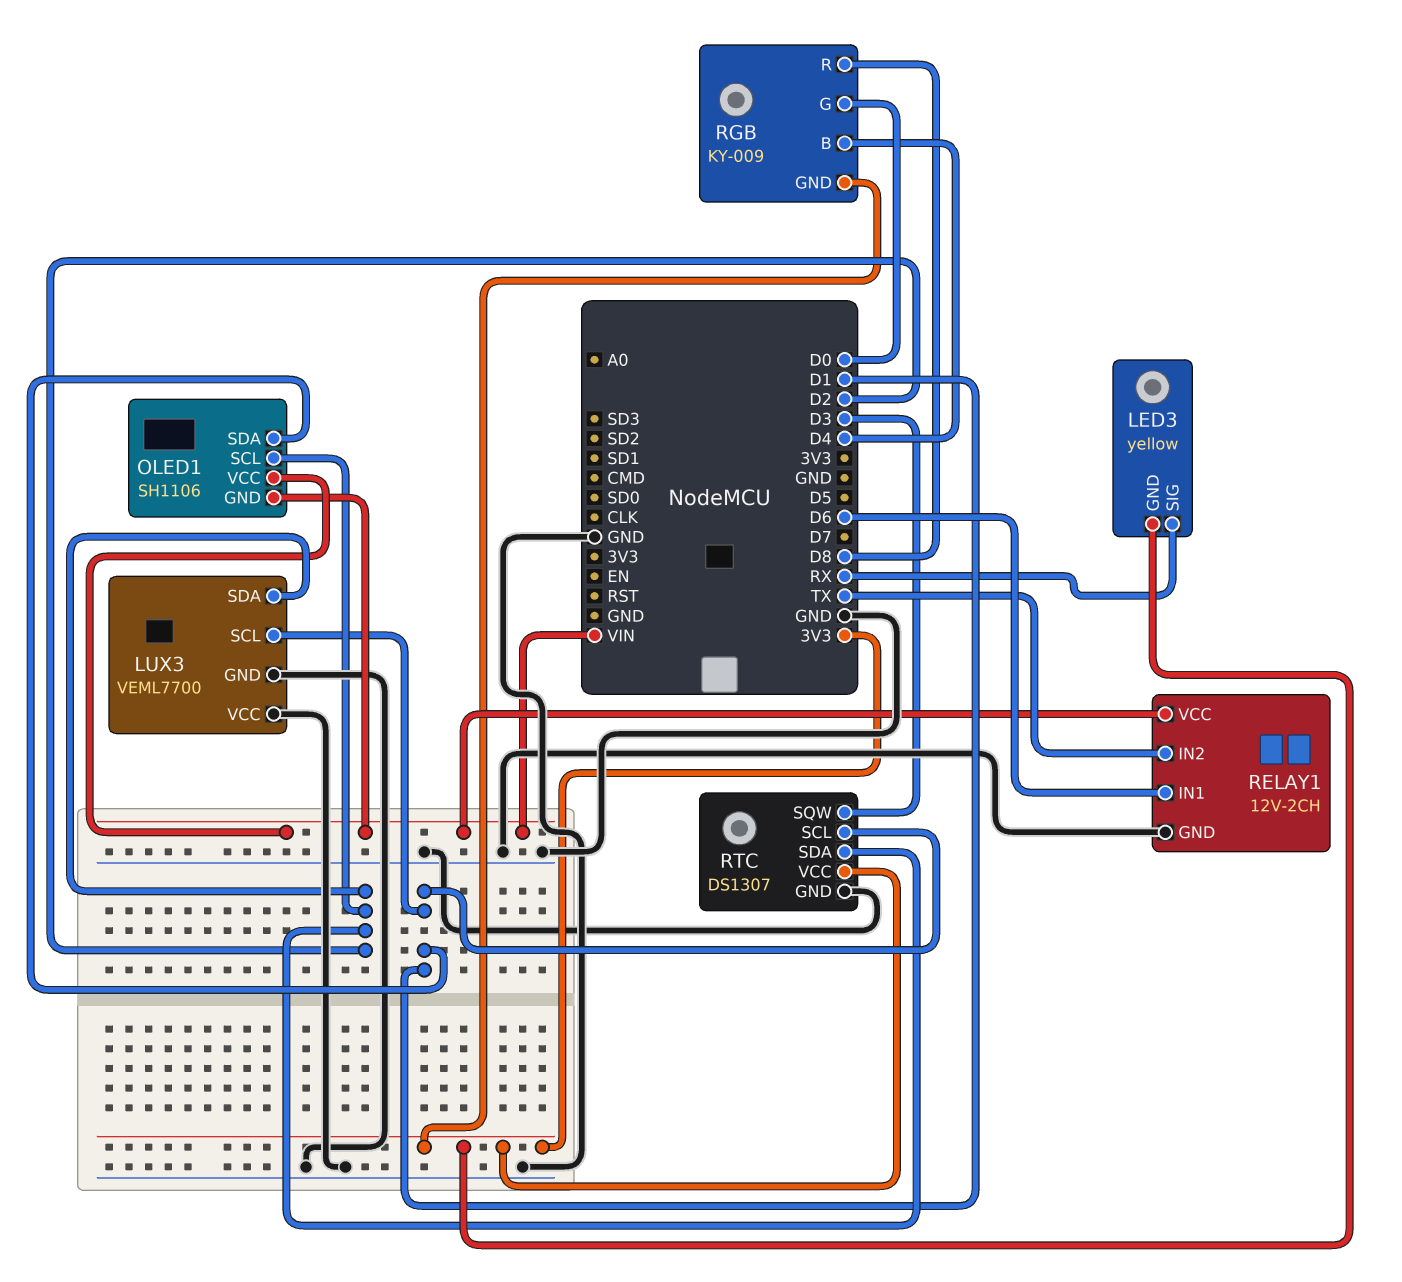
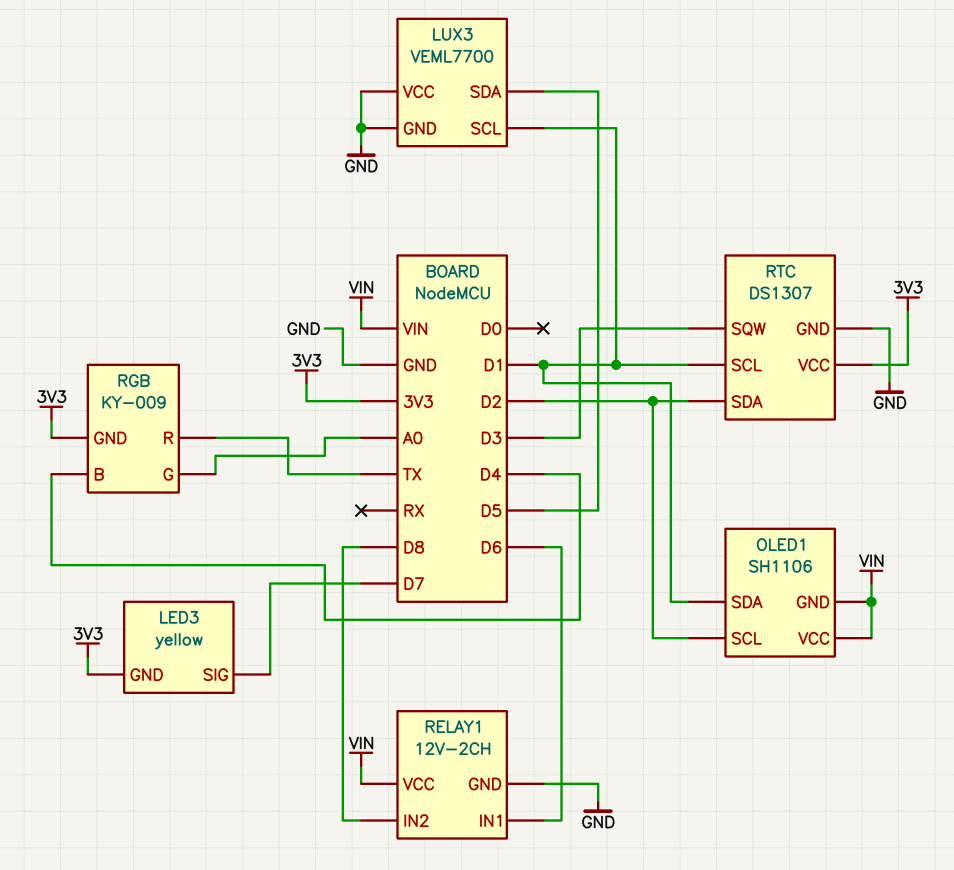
LED3 pin SIG: RX -> D7
LUX3 pin SDA: D2 -> D5
RELAY1 pin IN2: TX -> D8
RGB pin G: D0 -> A0
RGB pin R: D8 -> TX

